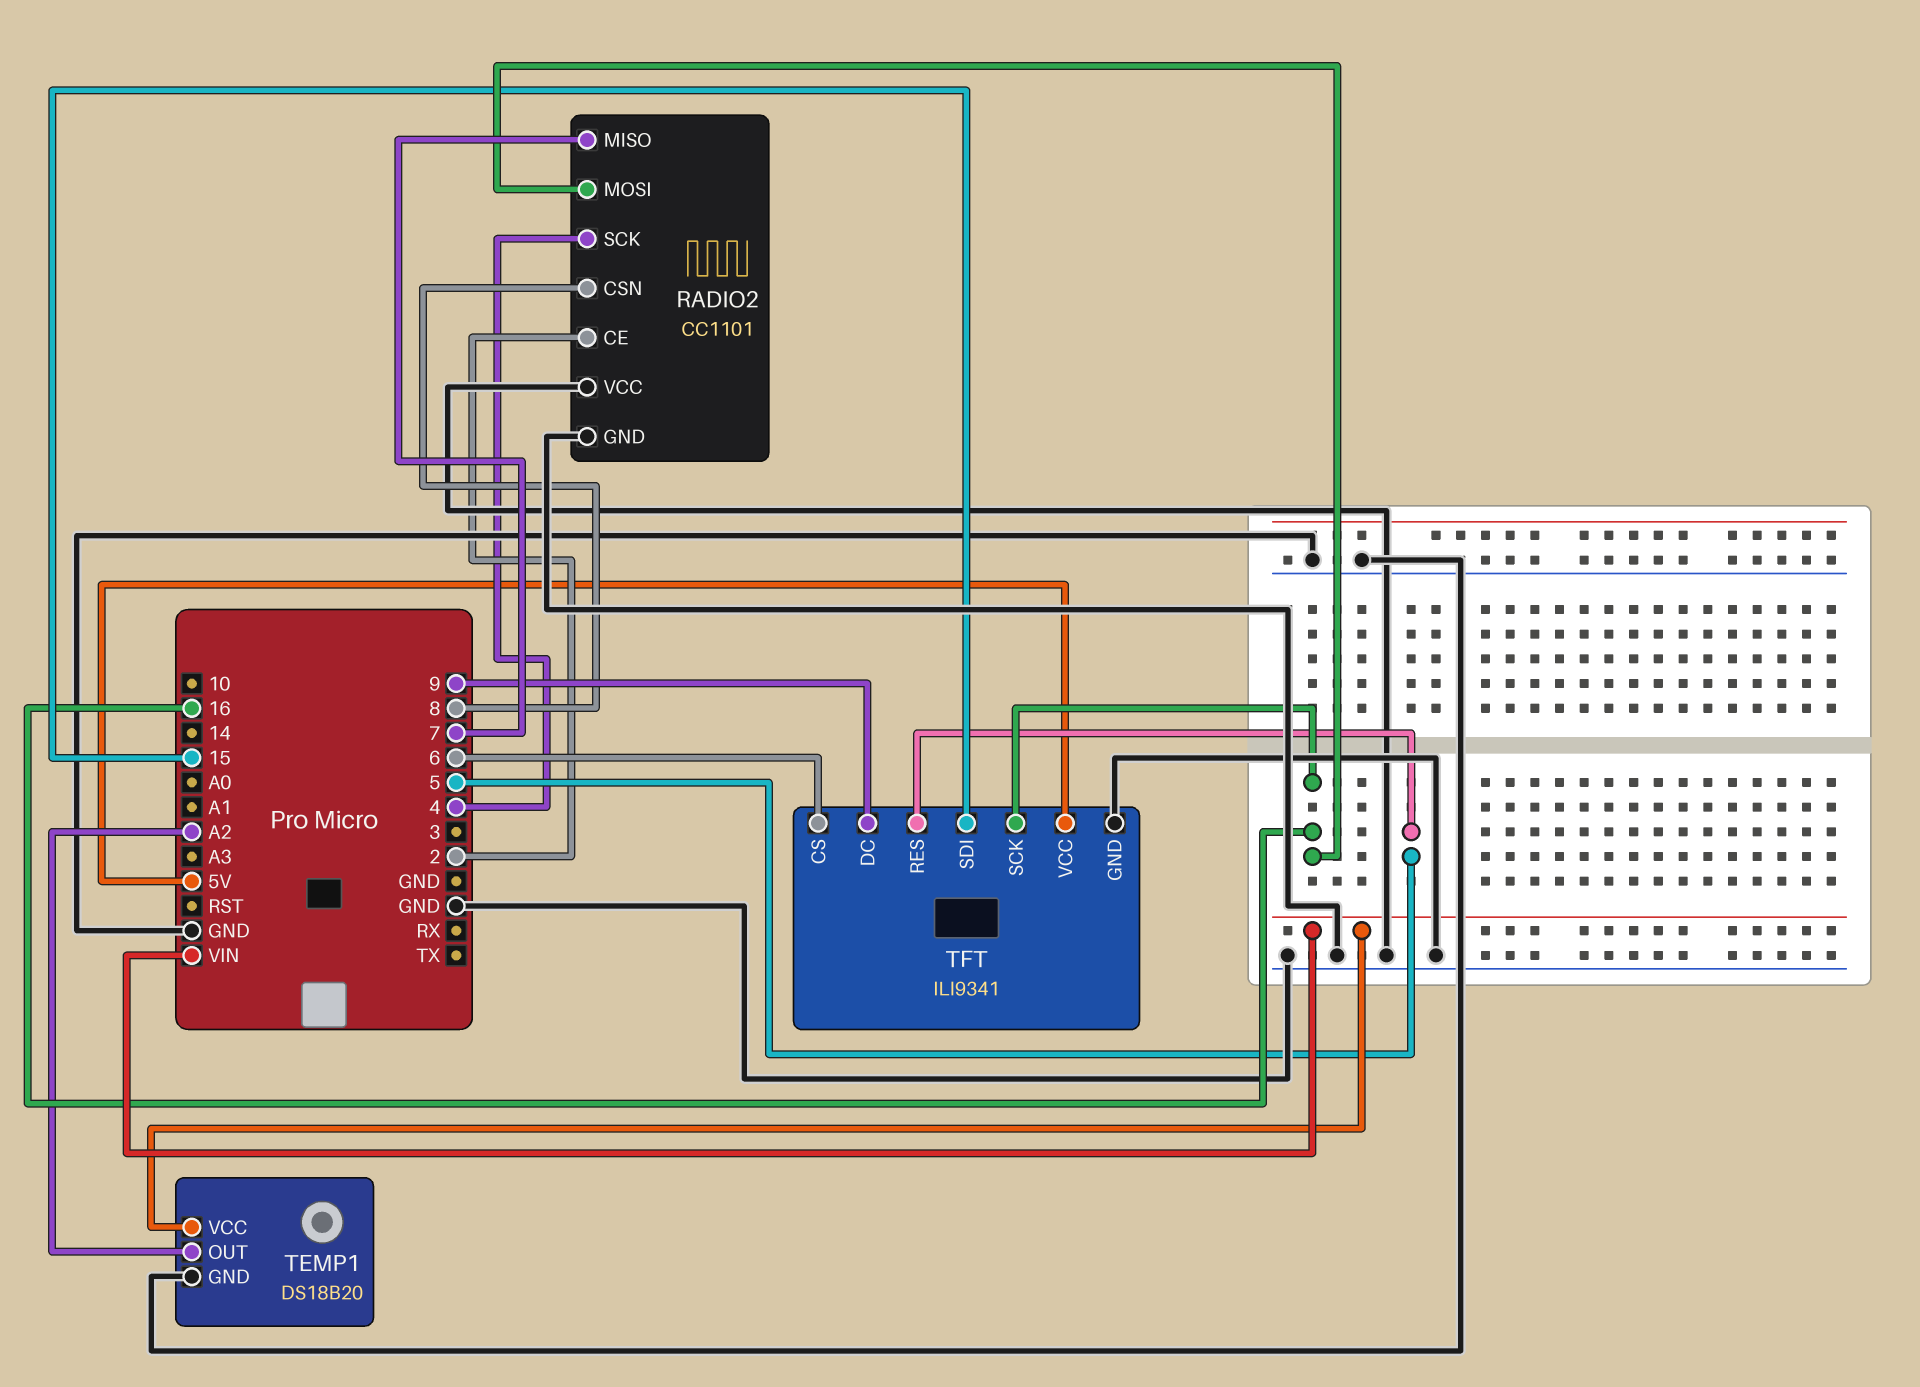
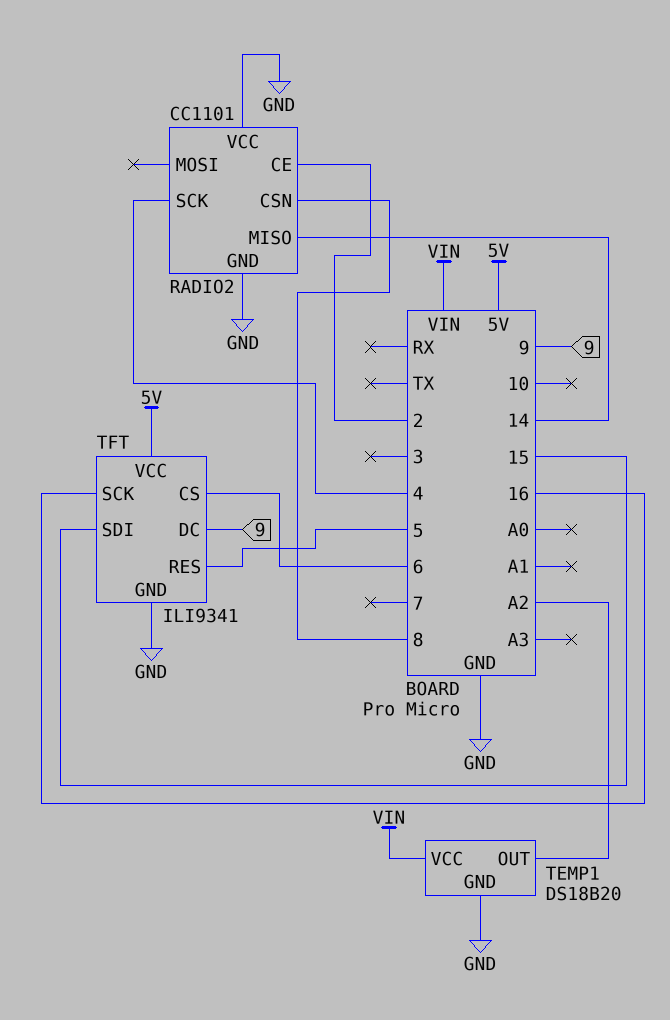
RADIO2 pin MISO: 7 -> 14
RADIO2 pin MOSI: 16 -> none

